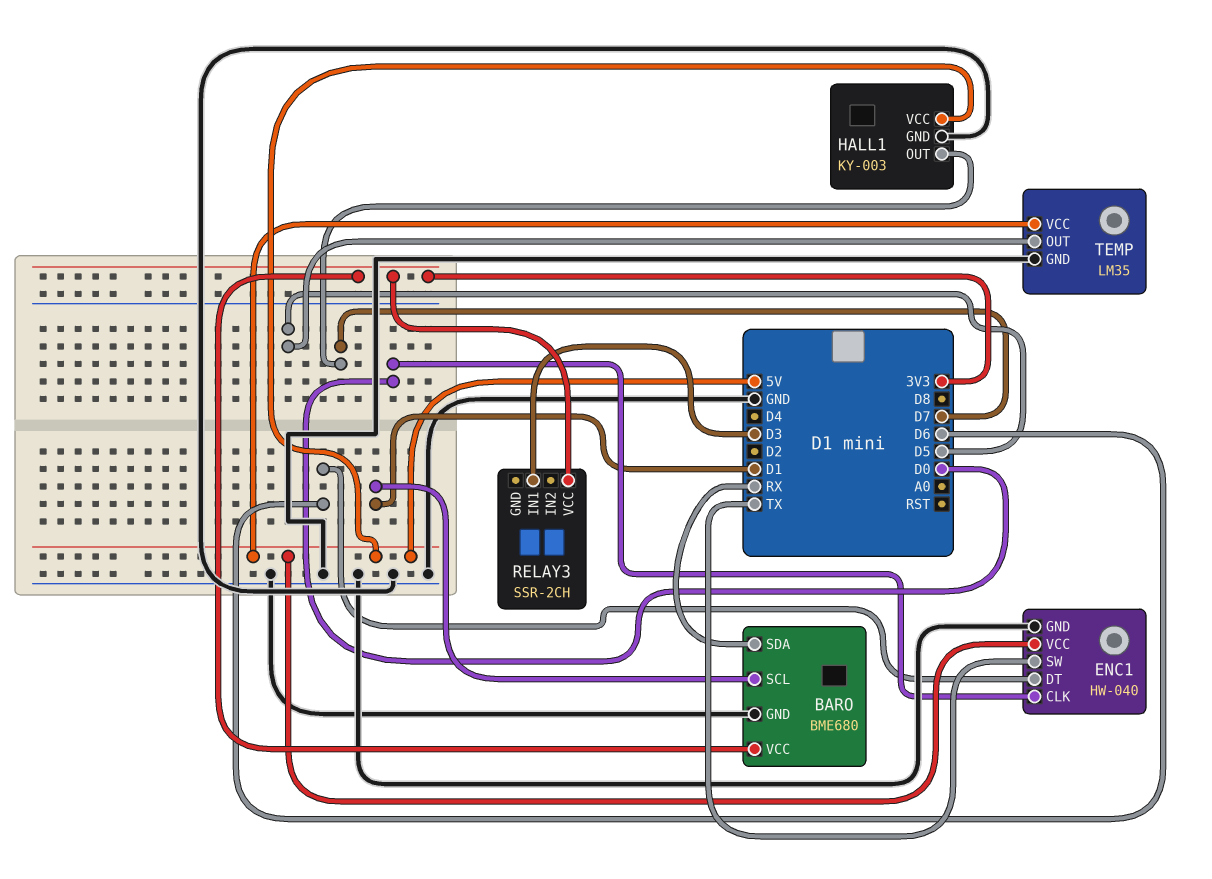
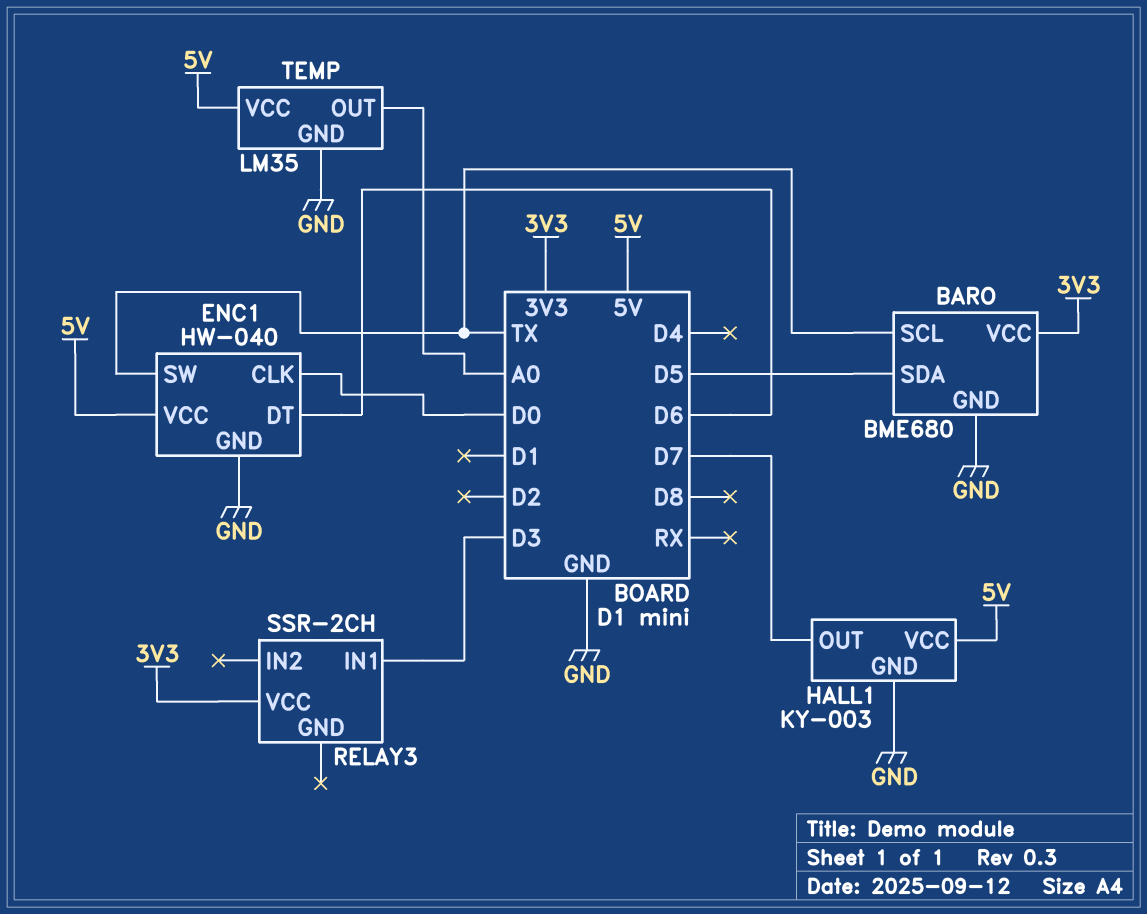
BARO pin SCL: D1 -> TX
BARO pin SDA: RX -> D5
TEMP pin OUT: D5 -> A0

